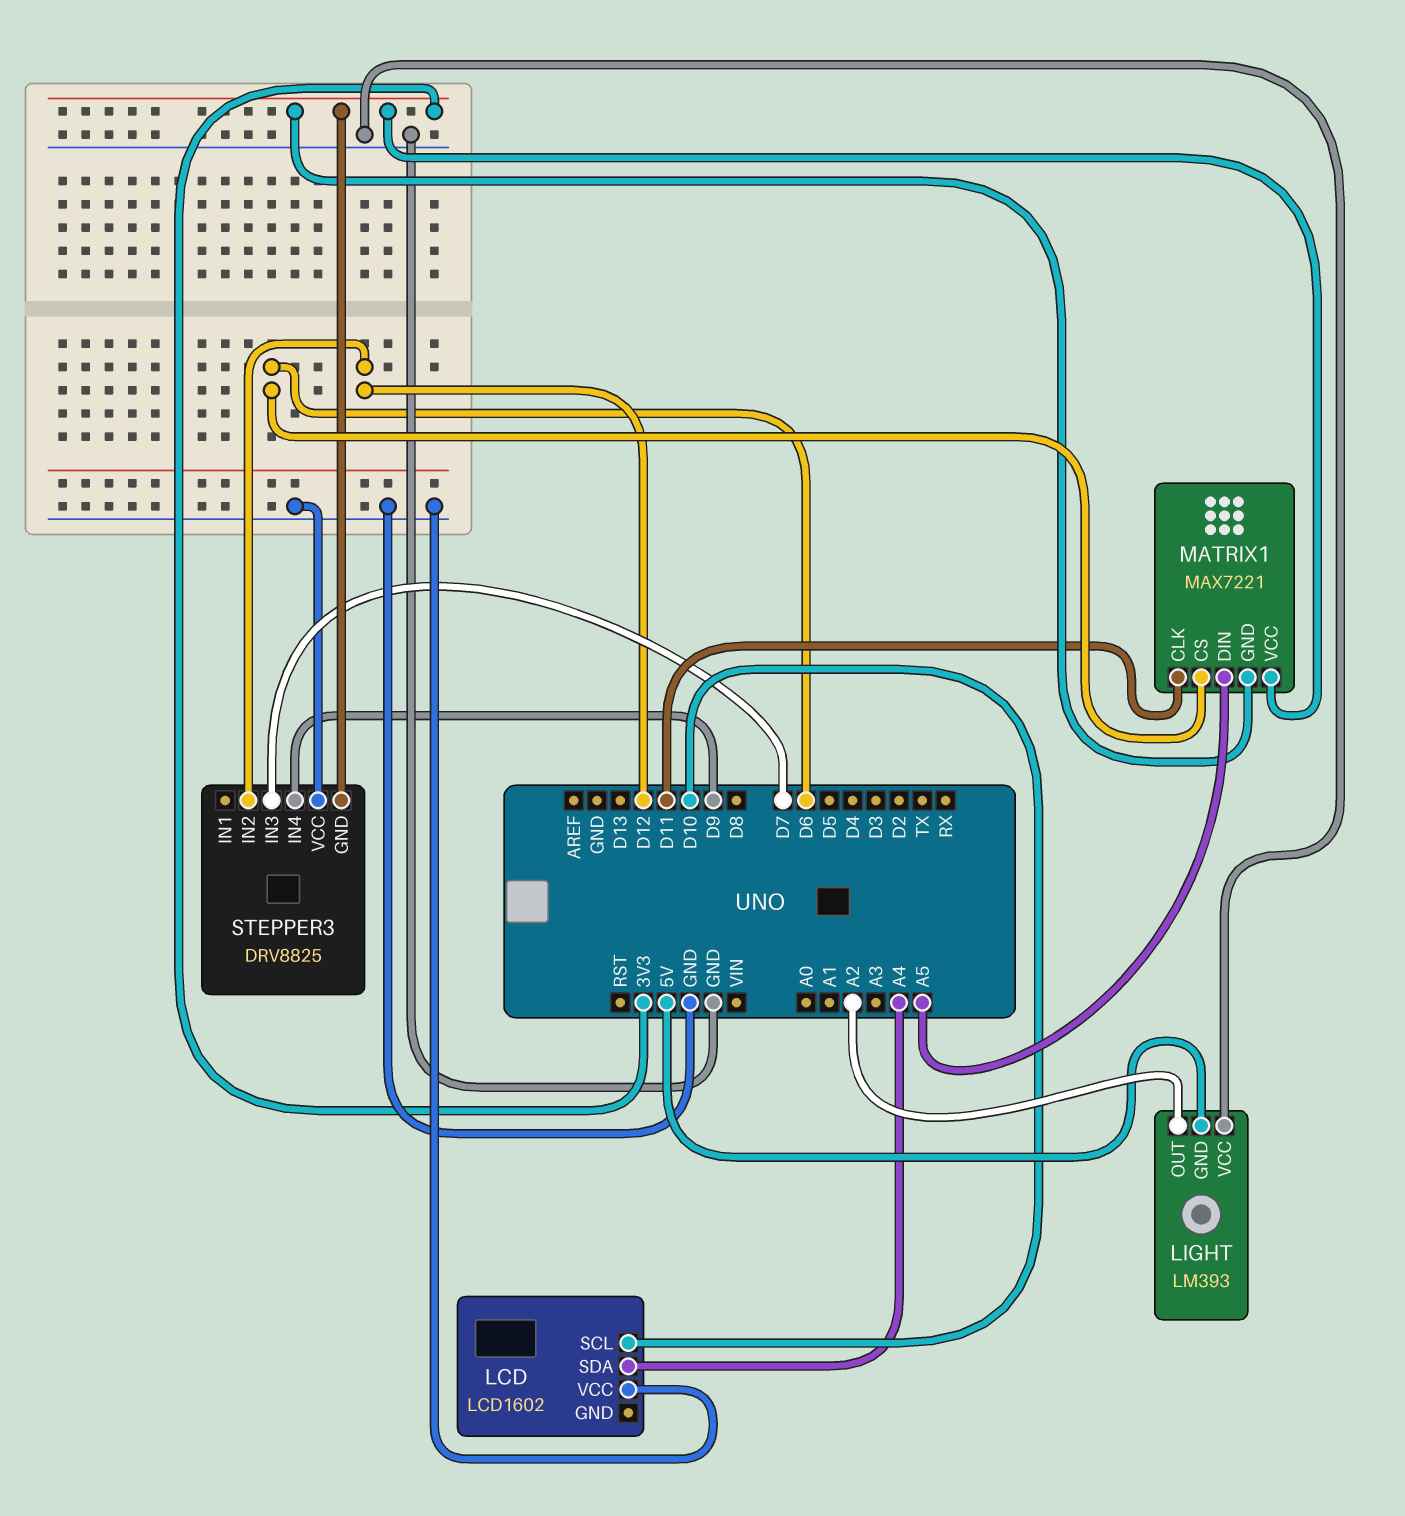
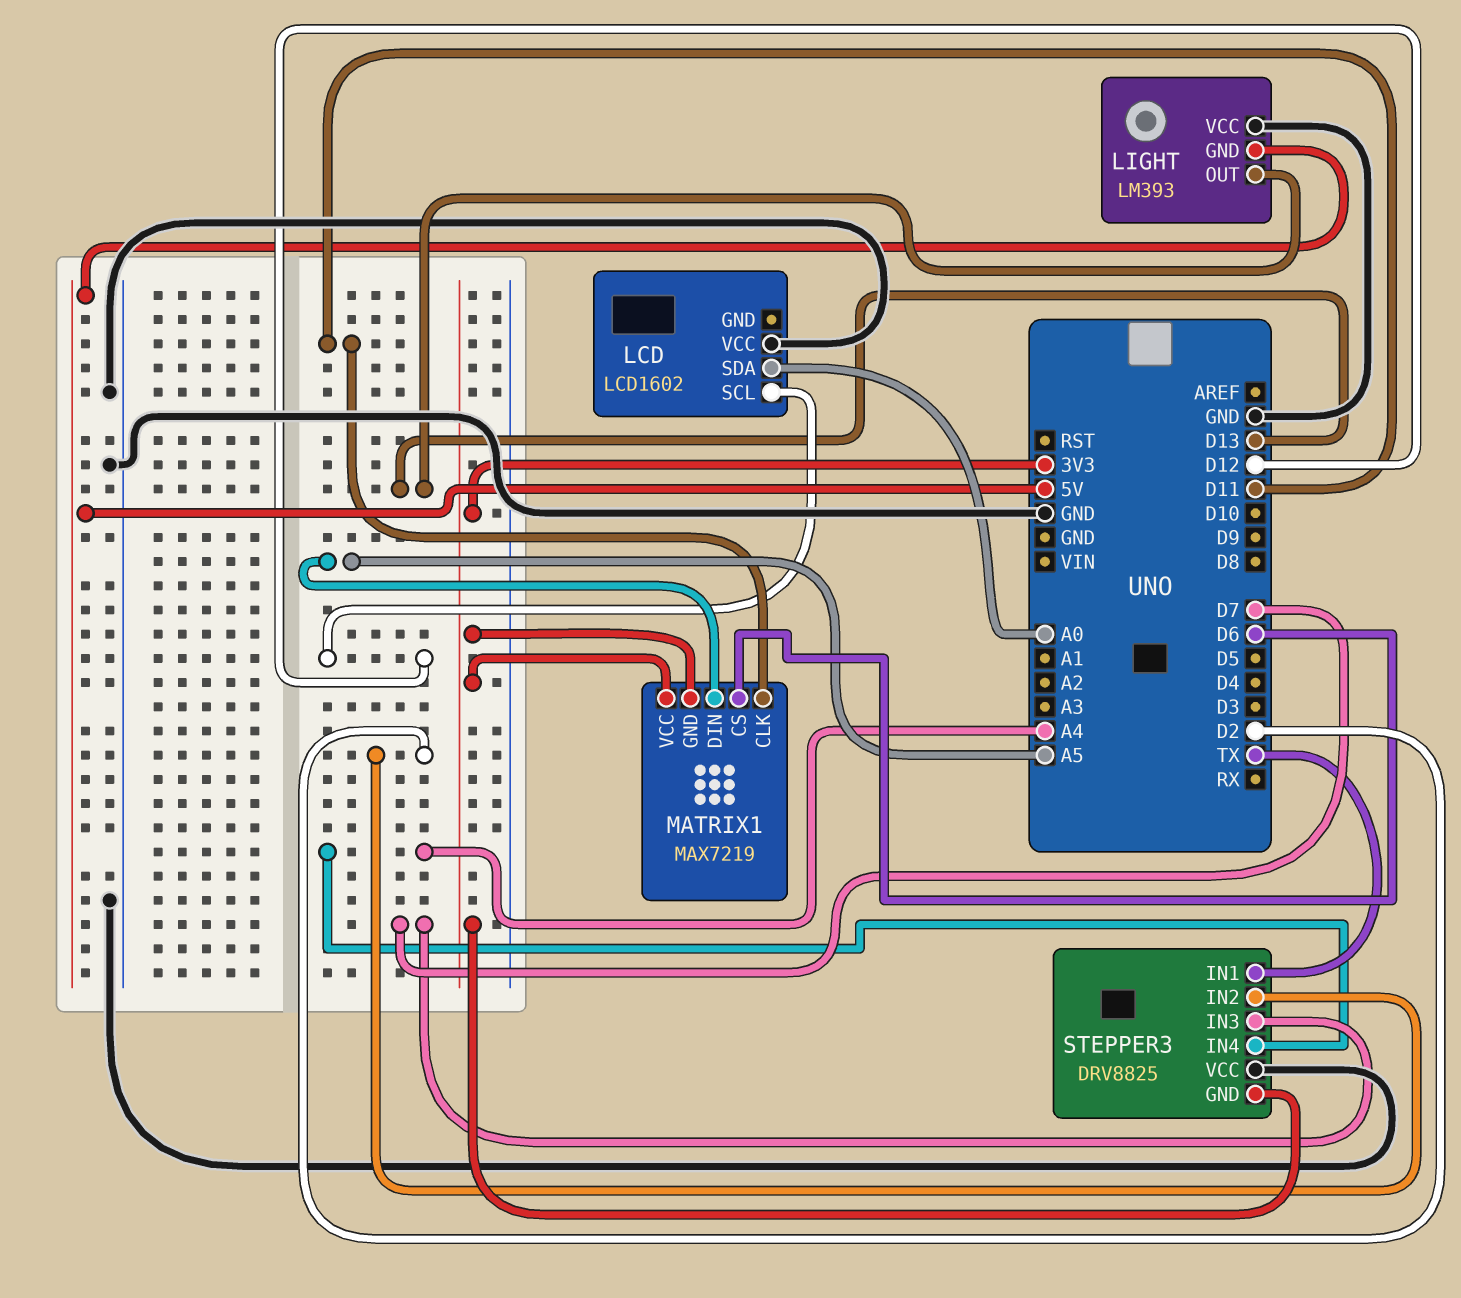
LCD pin SCL: D10 -> D12
LCD pin SDA: A4 -> A0
LIGHT pin OUT: A2 -> D13
MATRIX1: MAX7221 -> MAX7219
STEPPER3 pin IN1: none -> TX
STEPPER3 pin IN2: D12 -> D2
STEPPER3 pin IN4: D9 -> A4

